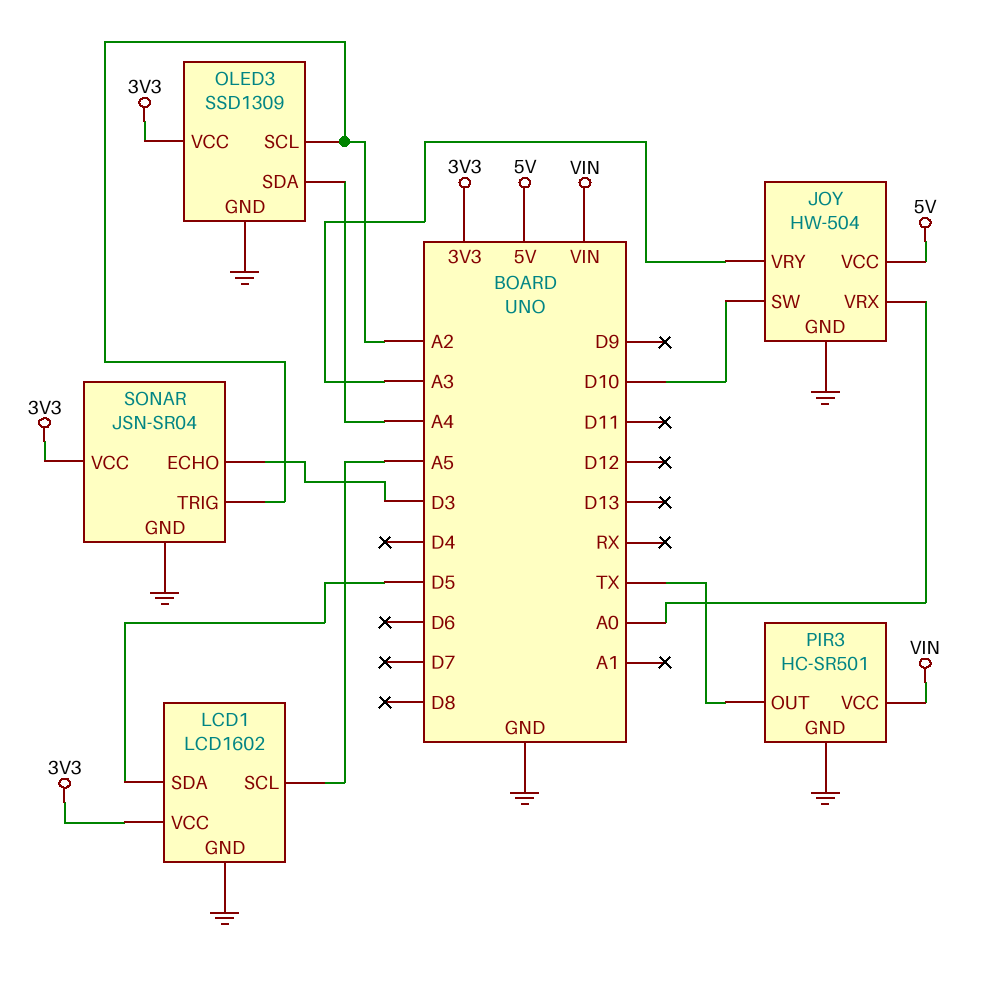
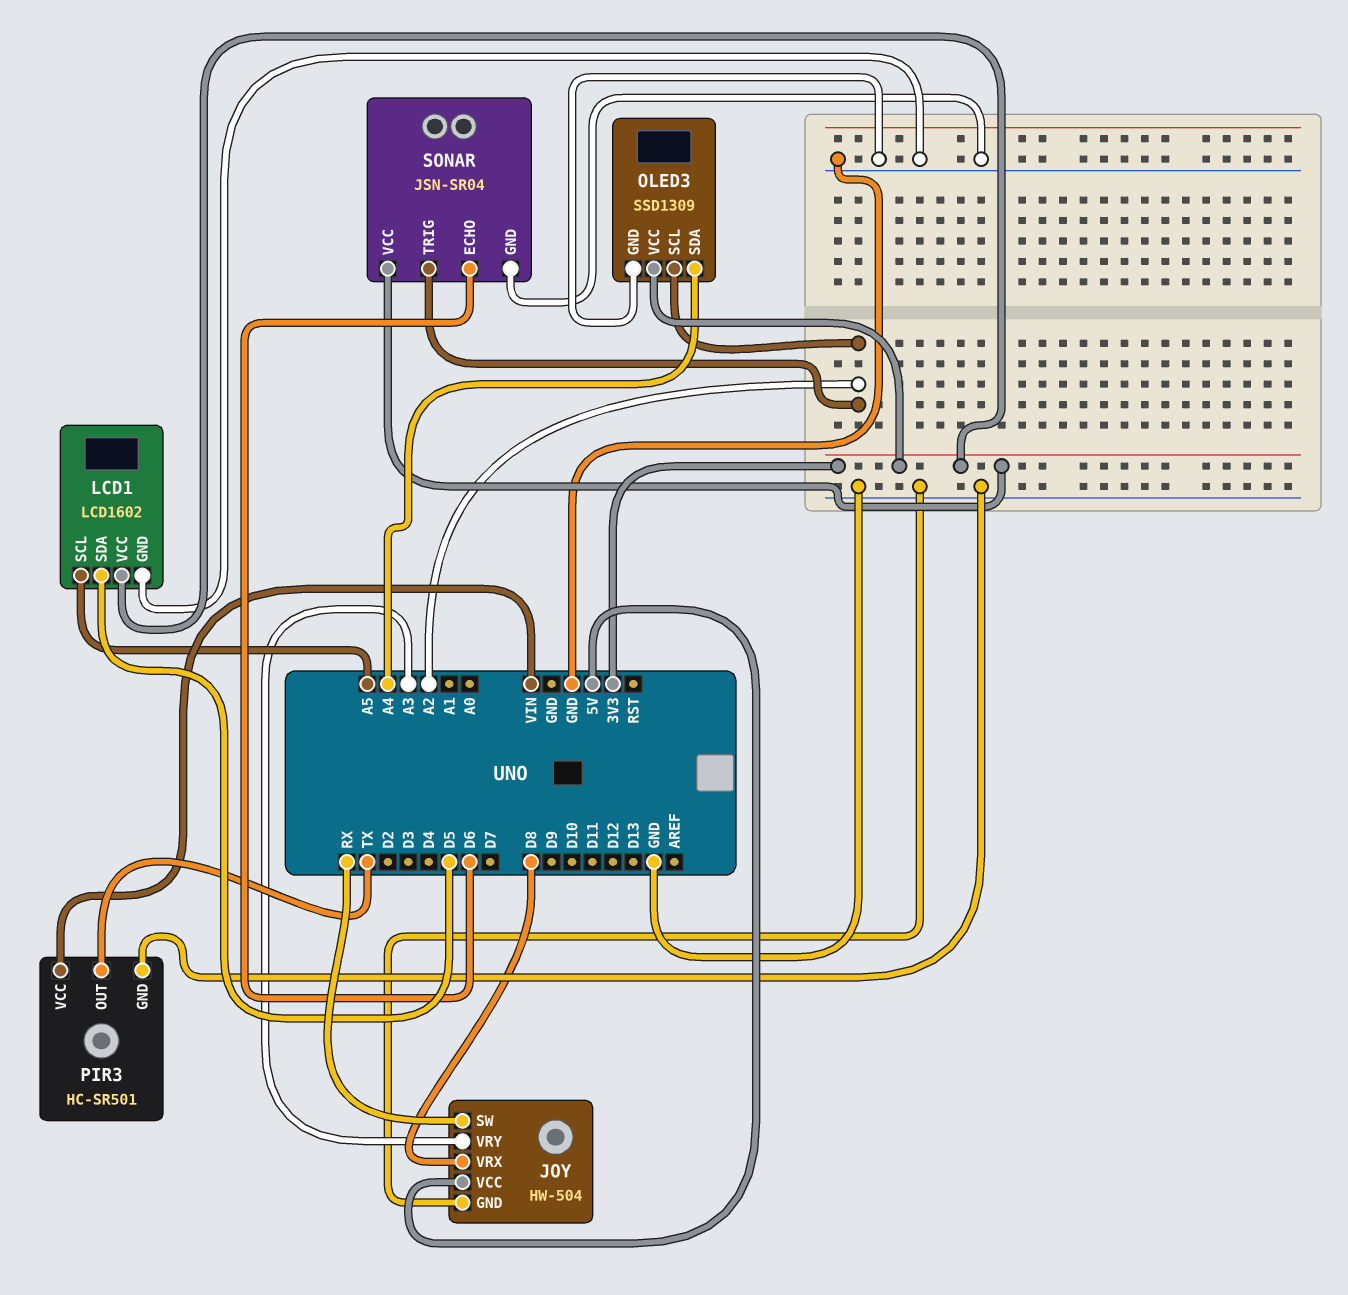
JOY pin SW: D10 -> RX
JOY pin VRX: A0 -> D8
SONAR pin ECHO: D3 -> D6

